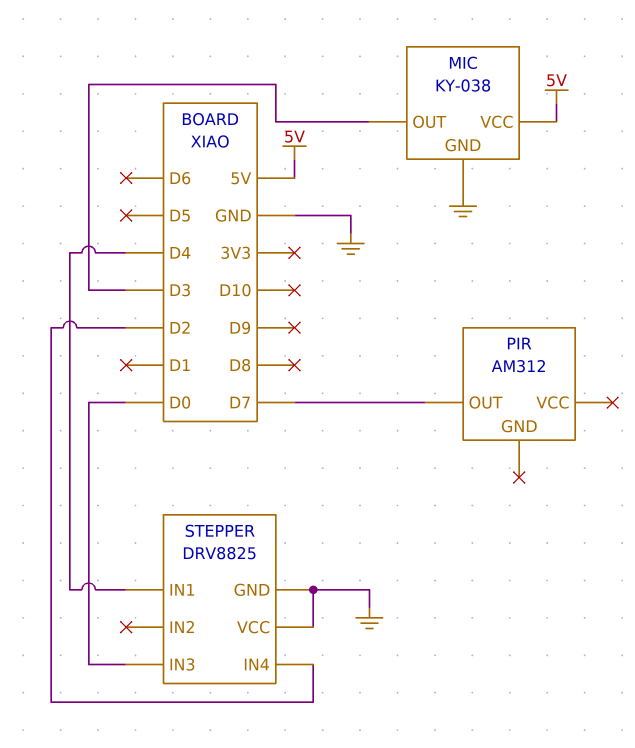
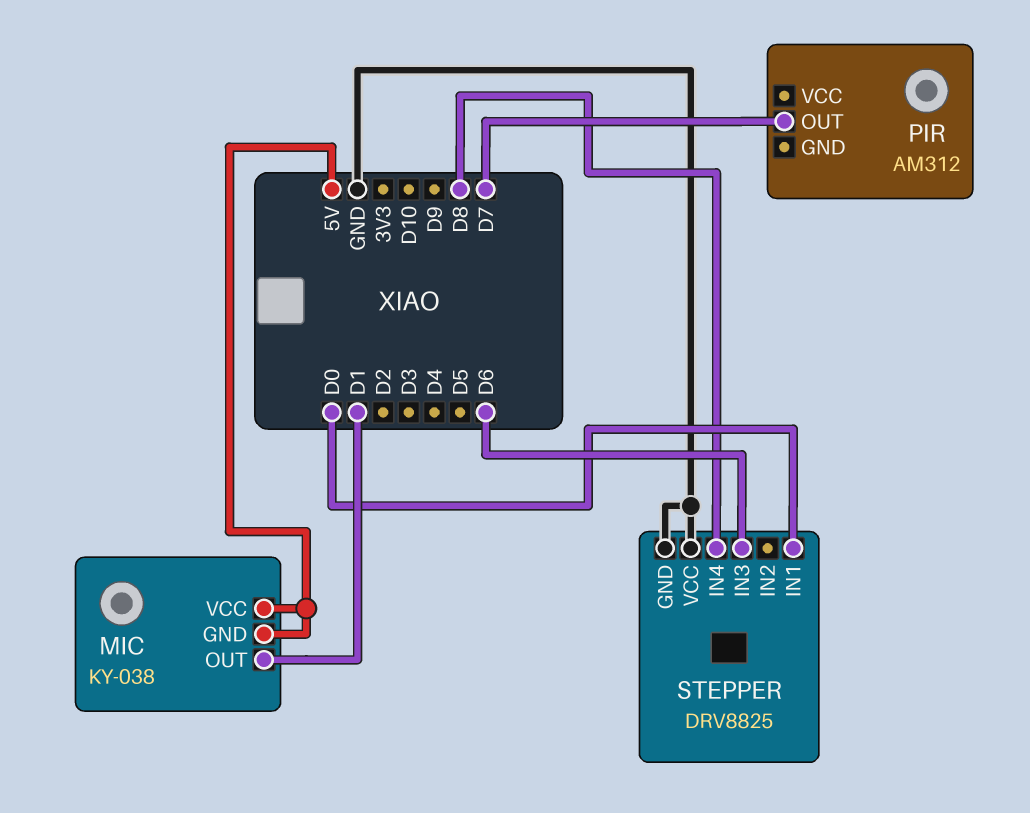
MIC pin GND: GND -> 5V
MIC pin OUT: D3 -> D1
STEPPER pin IN1: D4 -> D0
STEPPER pin IN3: D0 -> D6
STEPPER pin IN4: D2 -> D8

